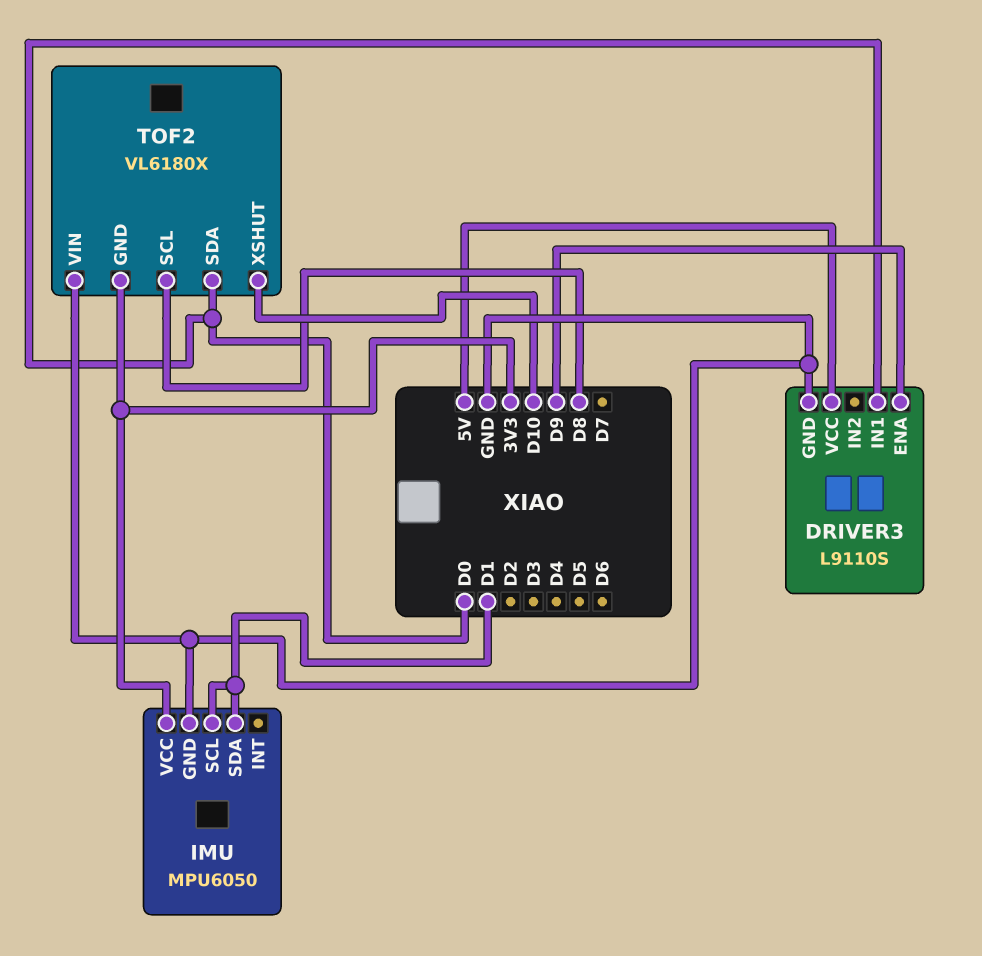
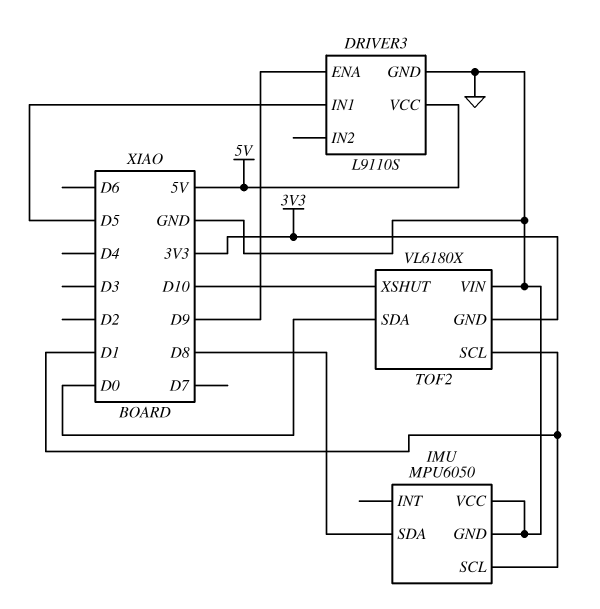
DRIVER3 pin IN1: D0 -> D5
IMU pin SDA: D1 -> D8
IMU pin VCC: 3V3 -> GND
TOF2 pin SCL: D8 -> D1

